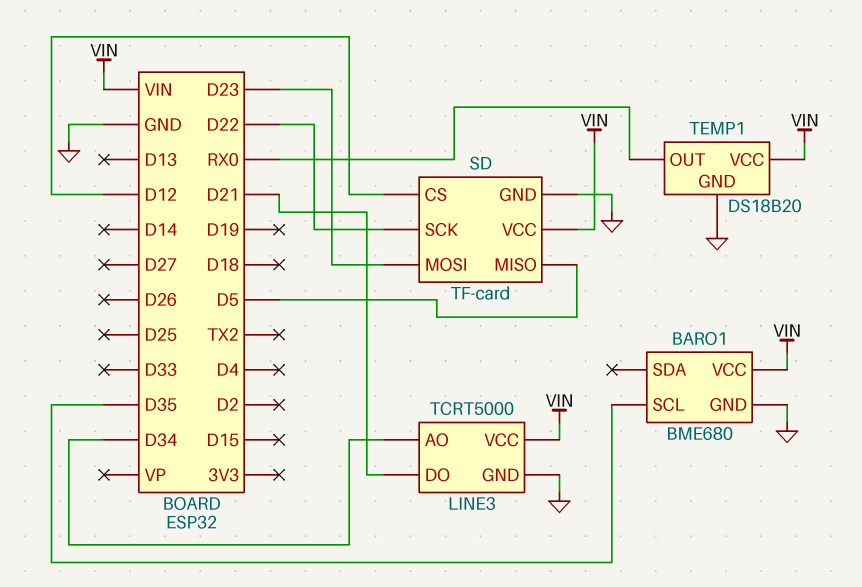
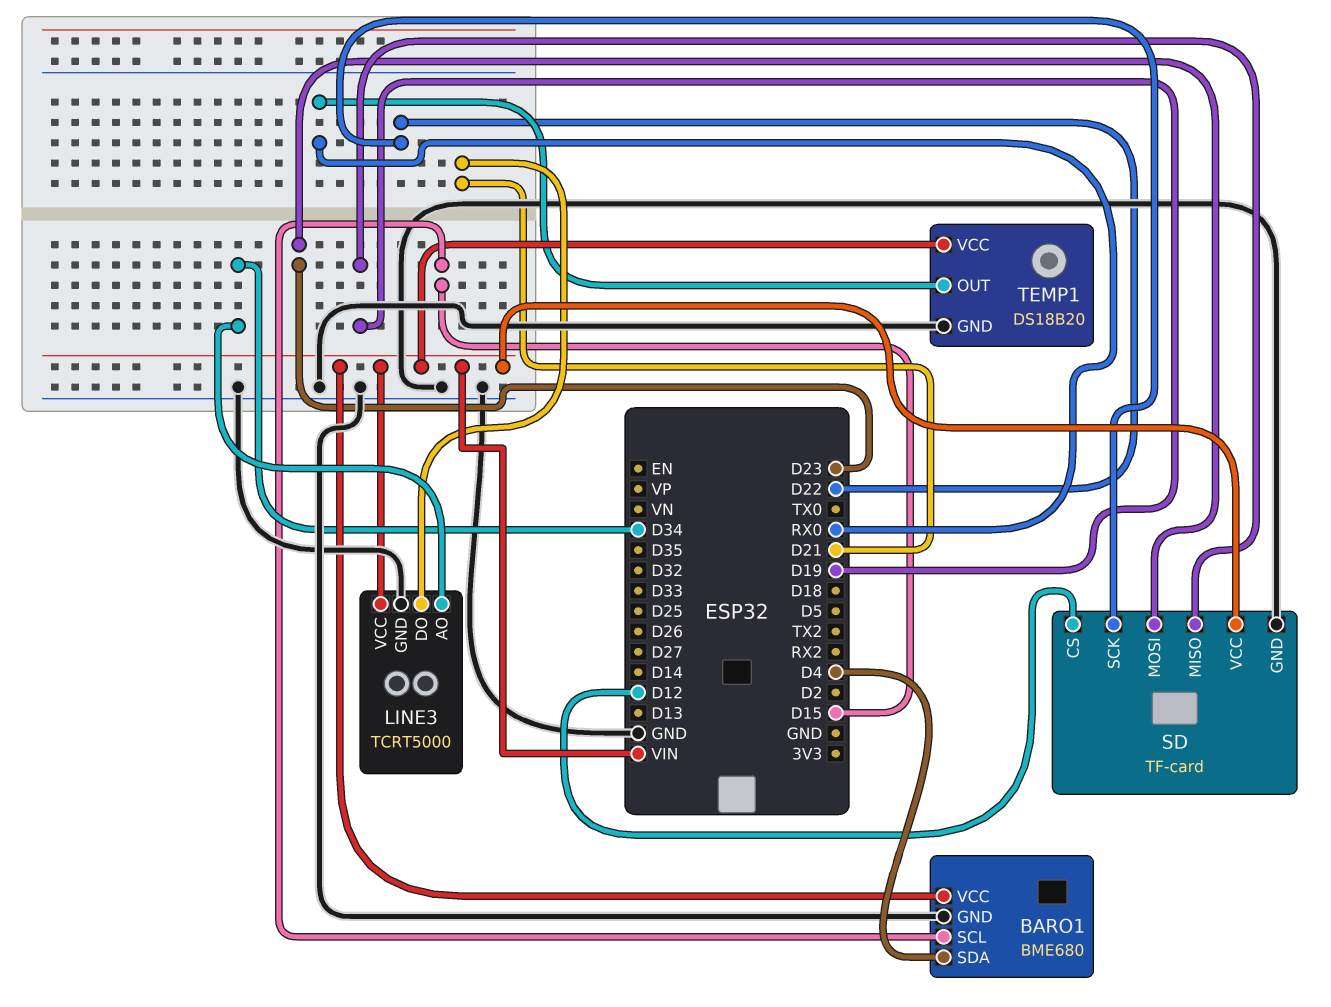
BARO1 pin SCL: D35 -> D15
BARO1 pin SDA: none -> D4
SD pin MISO: D5 -> D19

